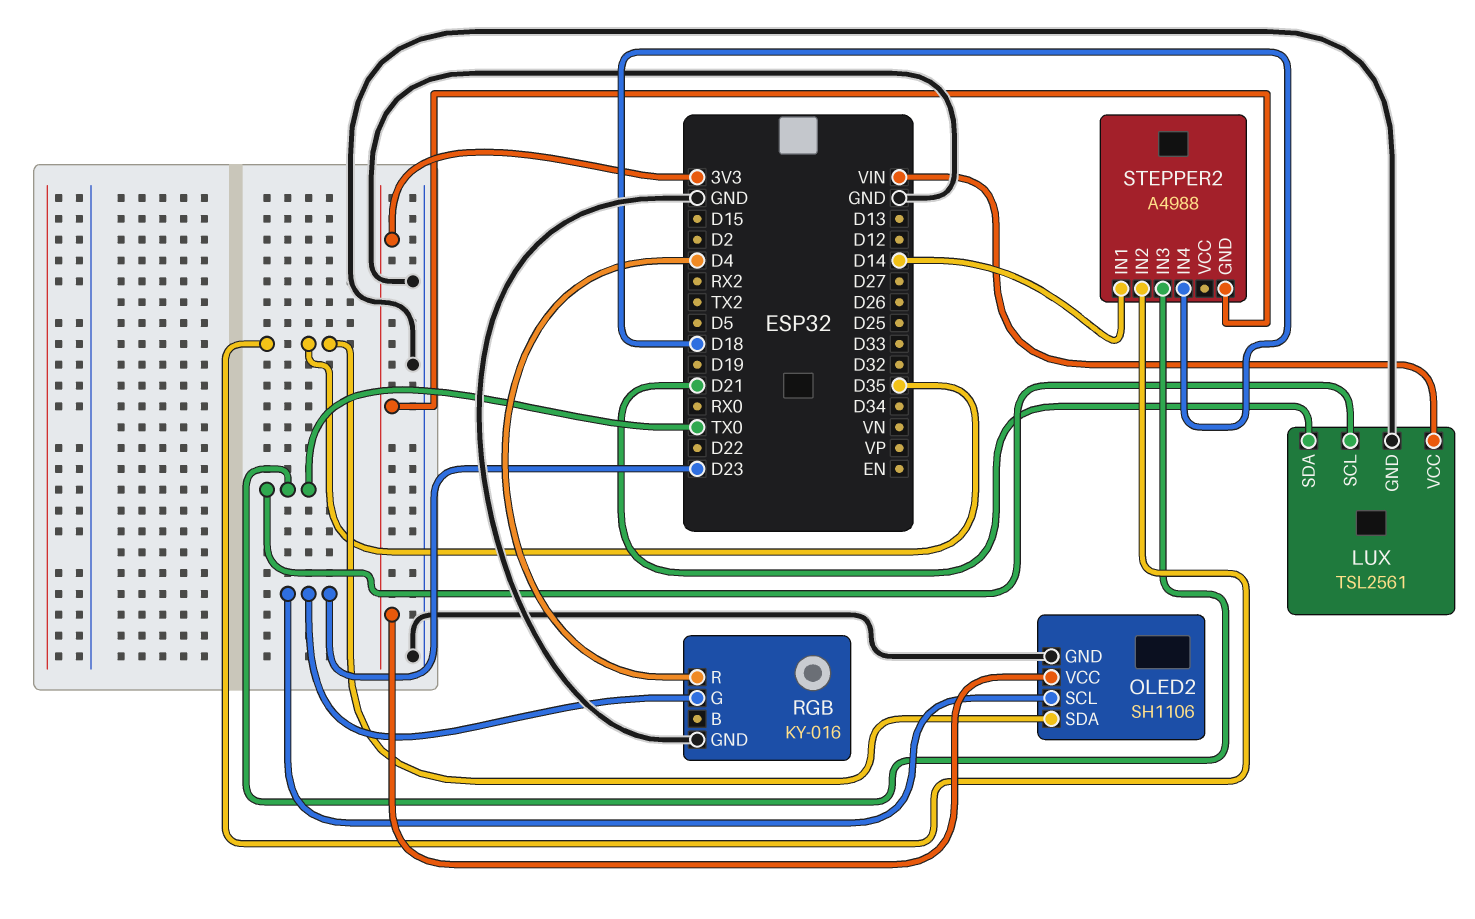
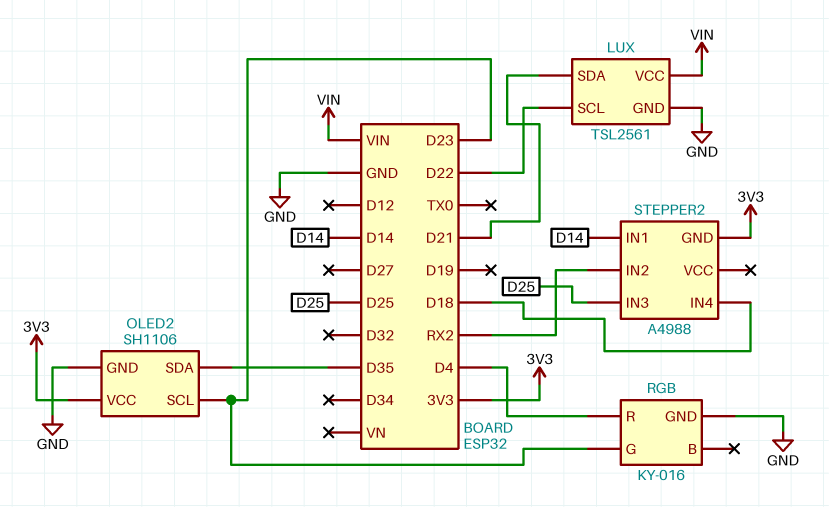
LUX pin SCL: TX0 -> D22
STEPPER2 pin IN2: D35 -> RX2
STEPPER2 pin IN3: TX0 -> D25

